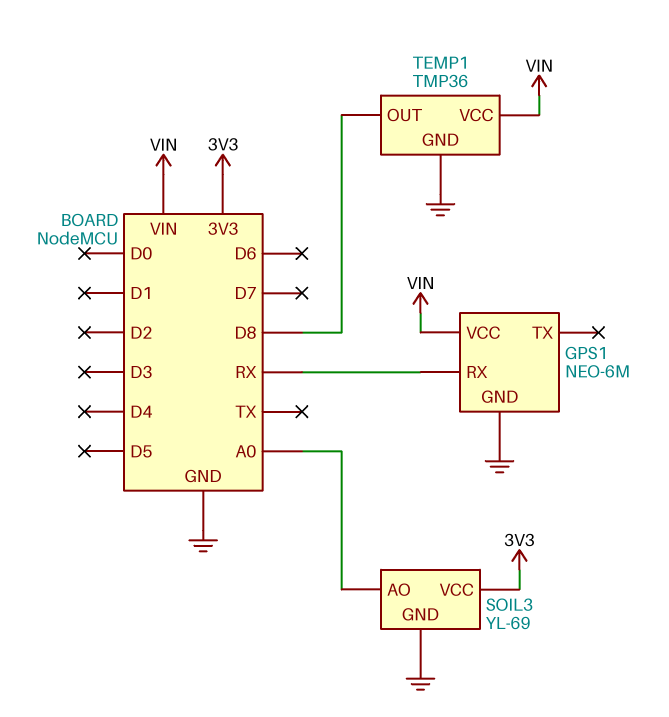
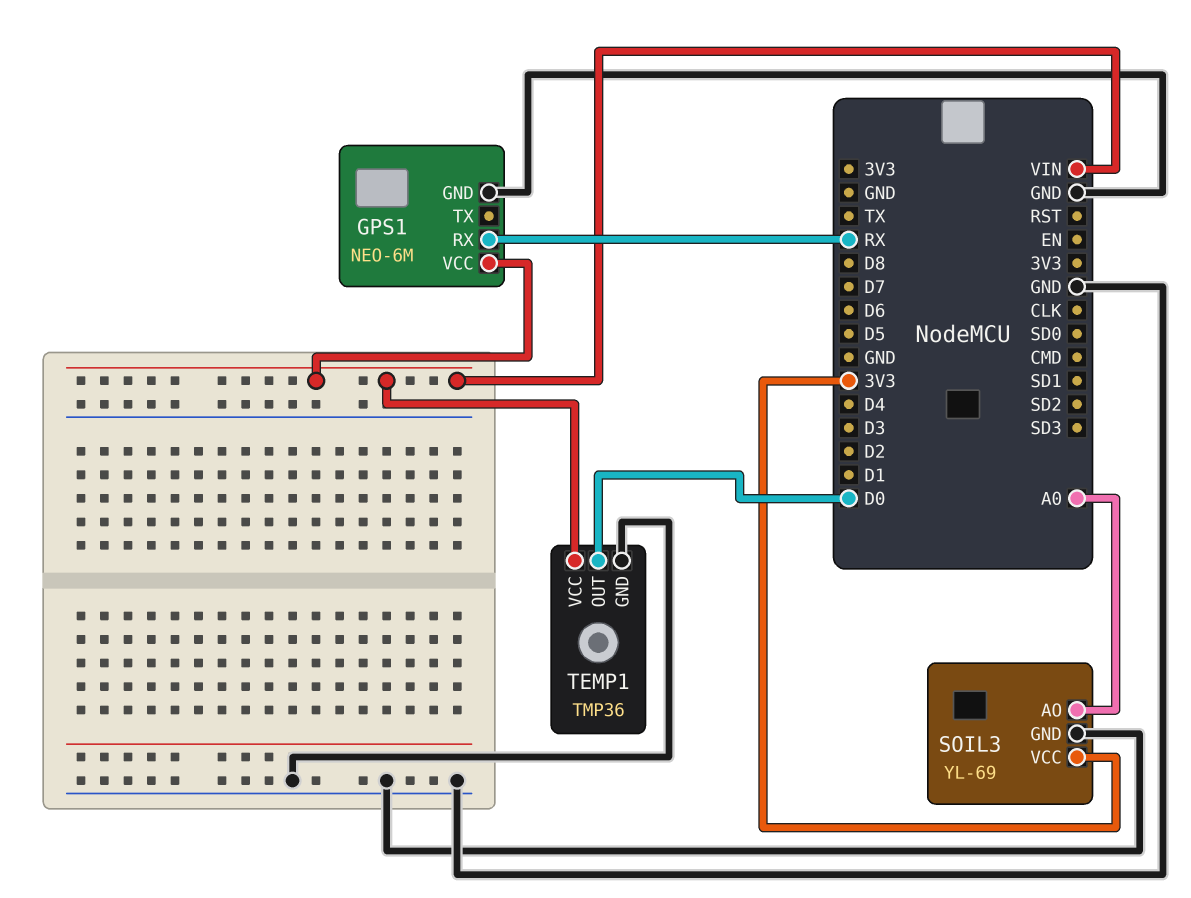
TEMP1 pin OUT: D8 -> D0

